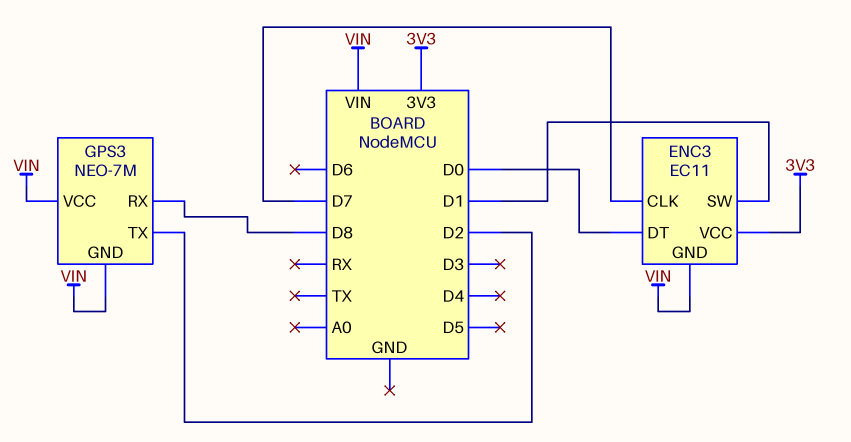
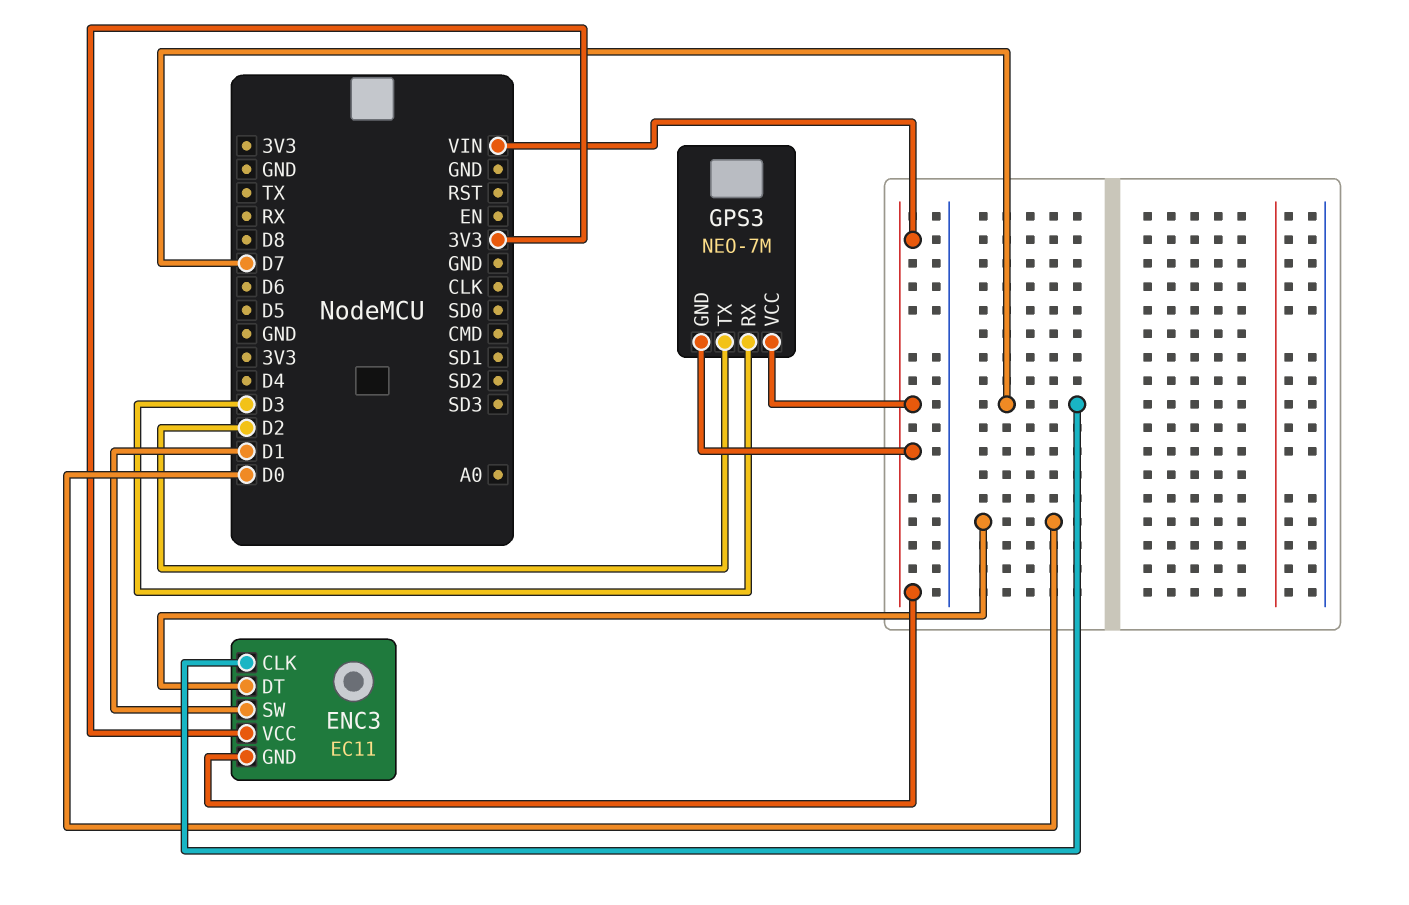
GPS3 pin RX: D8 -> D3

